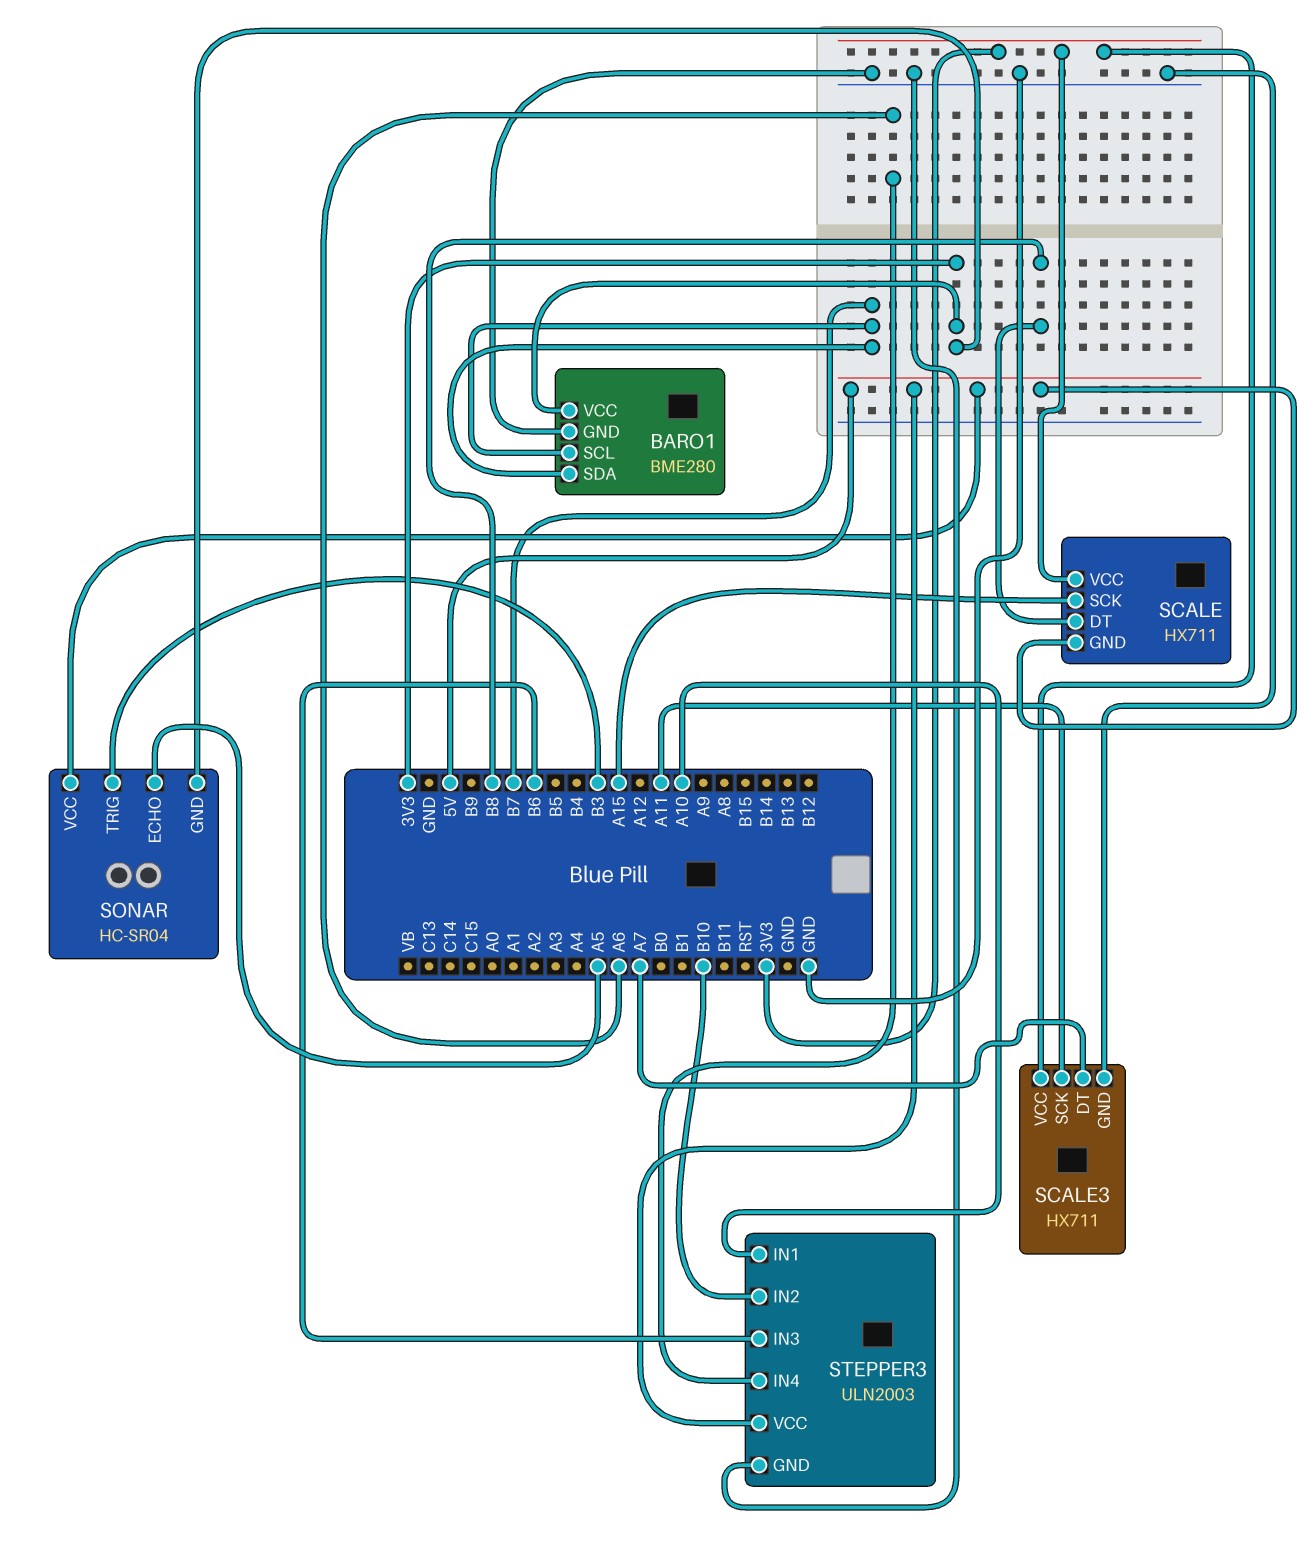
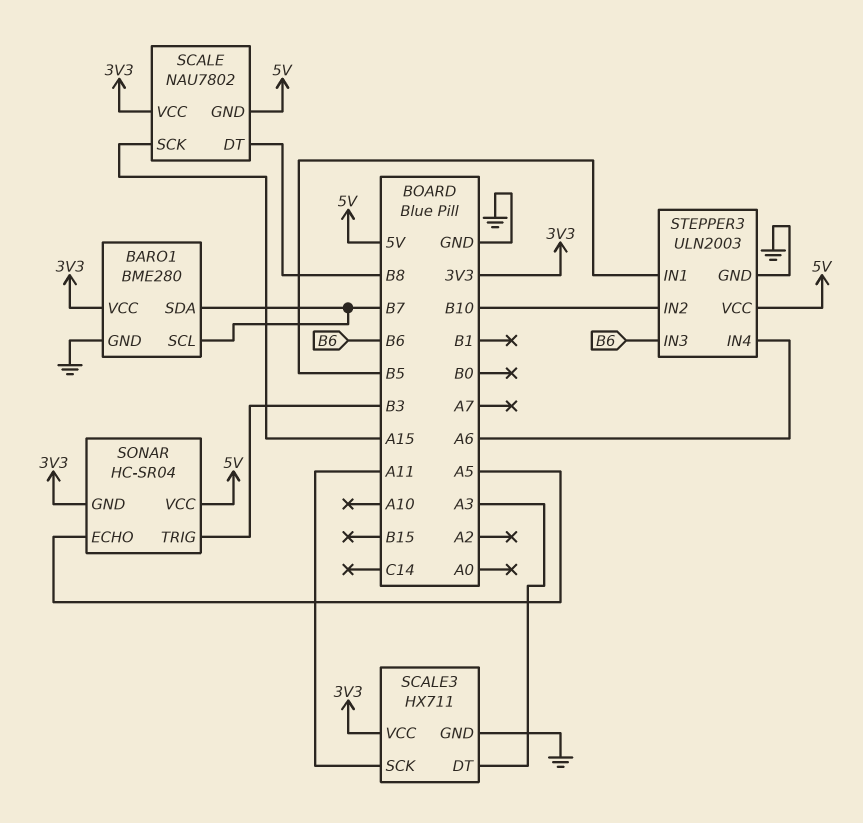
SCALE: HX711 -> NAU7802
SCALE3 pin DT: A7 -> A3
STEPPER3 pin IN1: A10 -> B5

